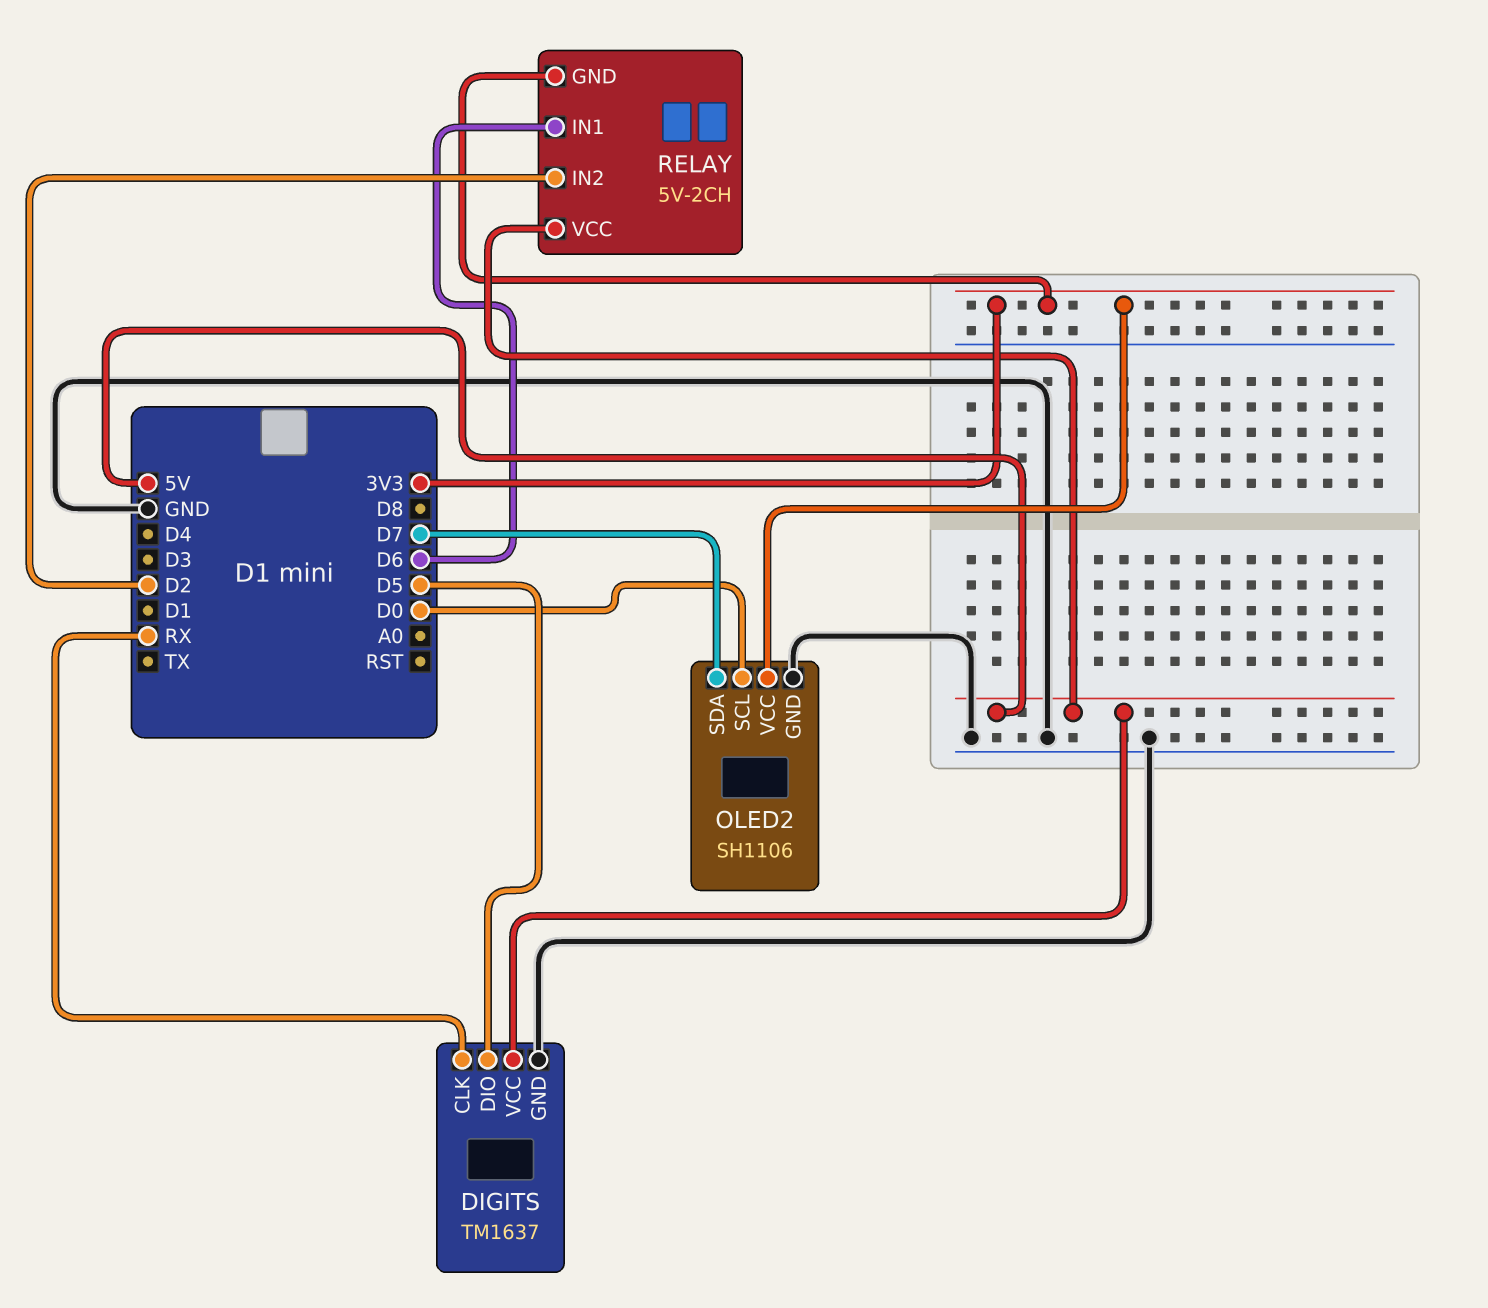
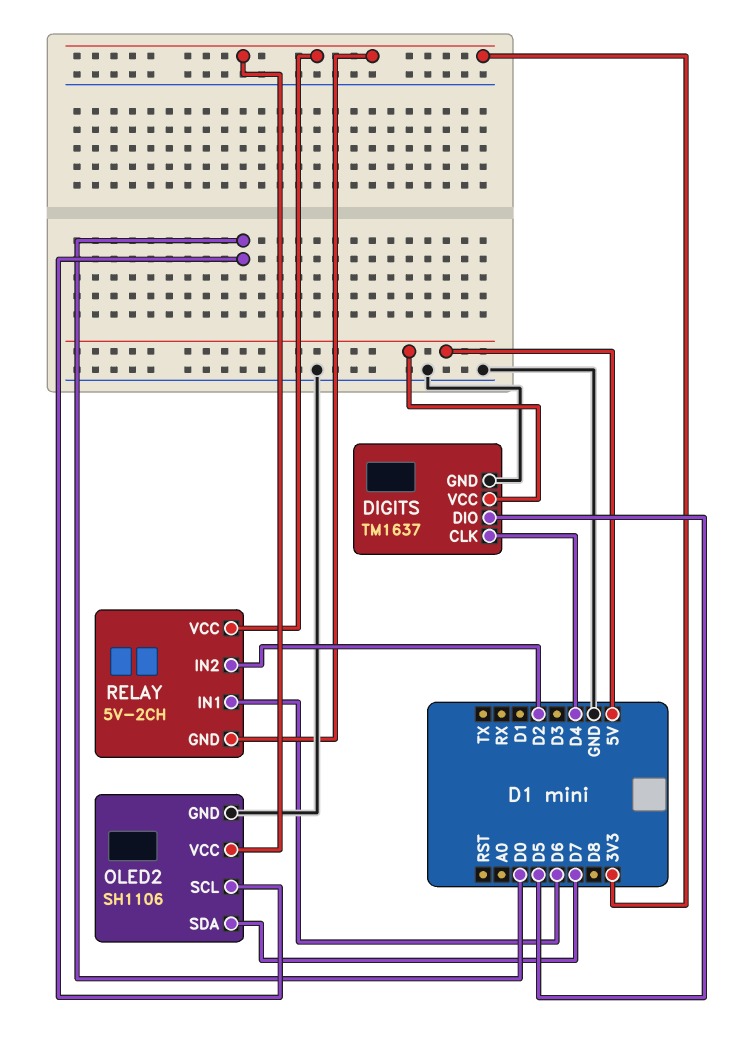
DIGITS pin CLK: RX -> D4
RELAY pin VCC: 5V -> 3V3

